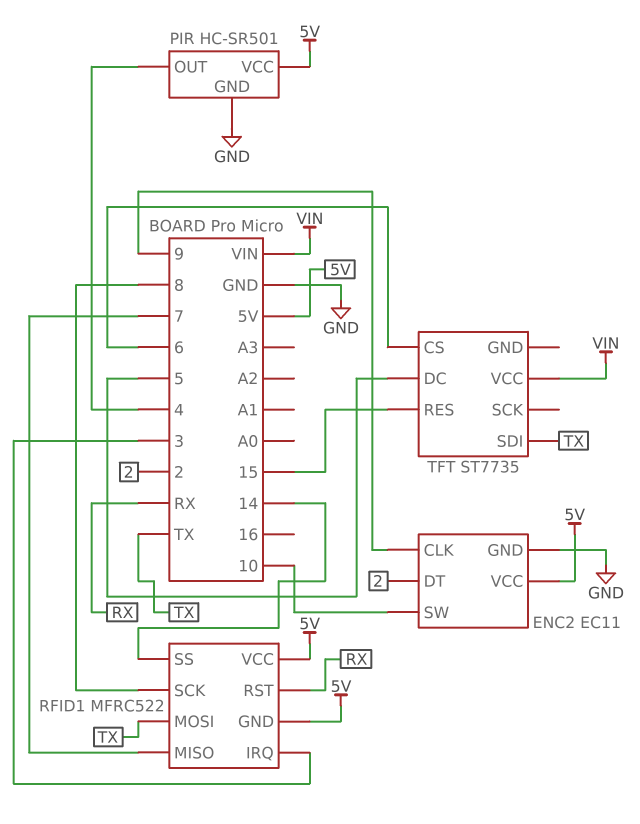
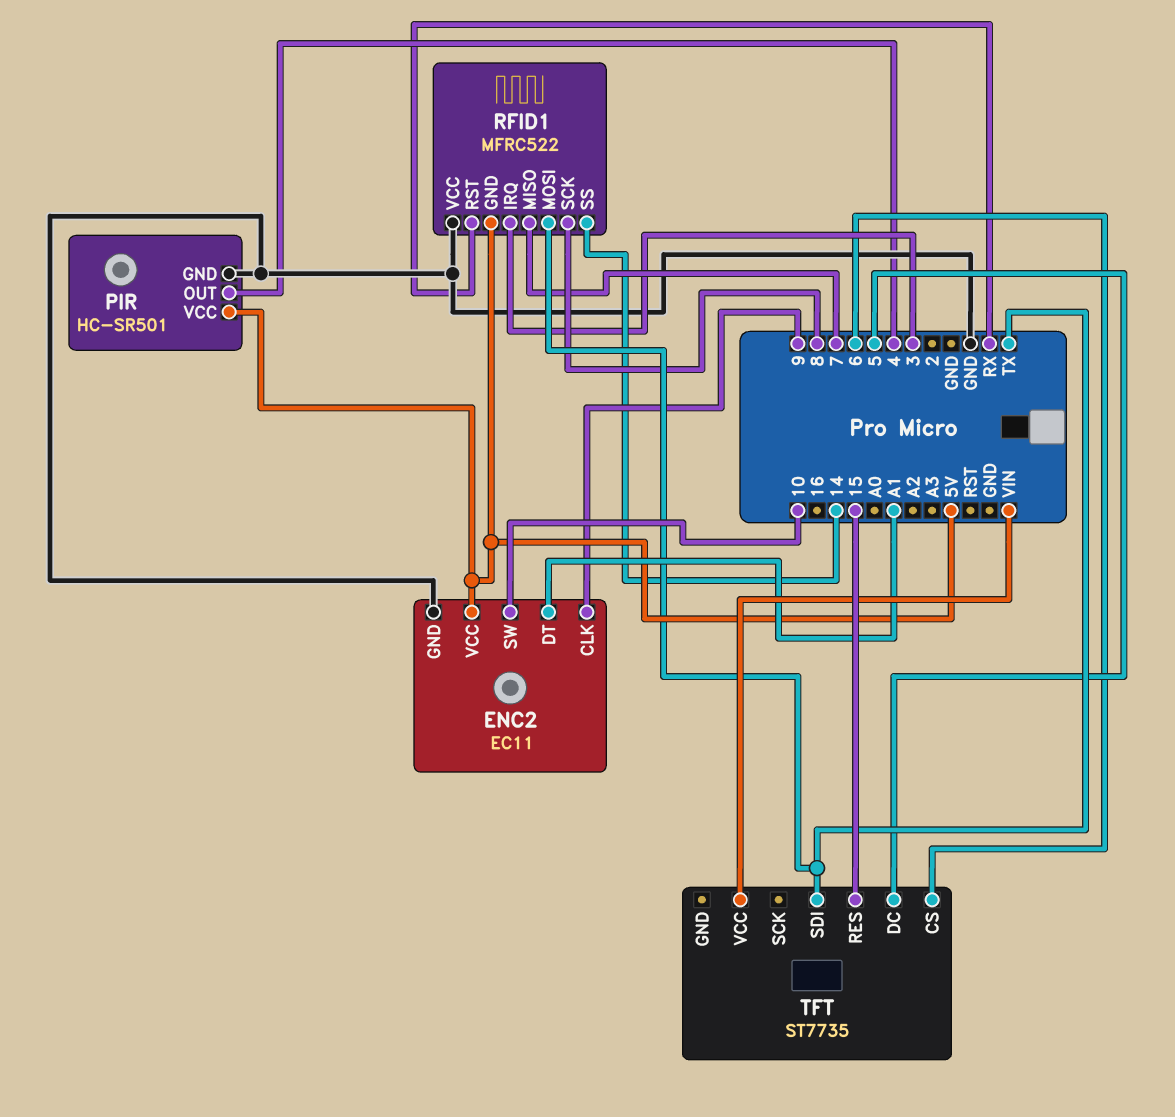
ENC2 pin DT: 2 -> A1
RFID1 pin VCC: 5V -> GND

